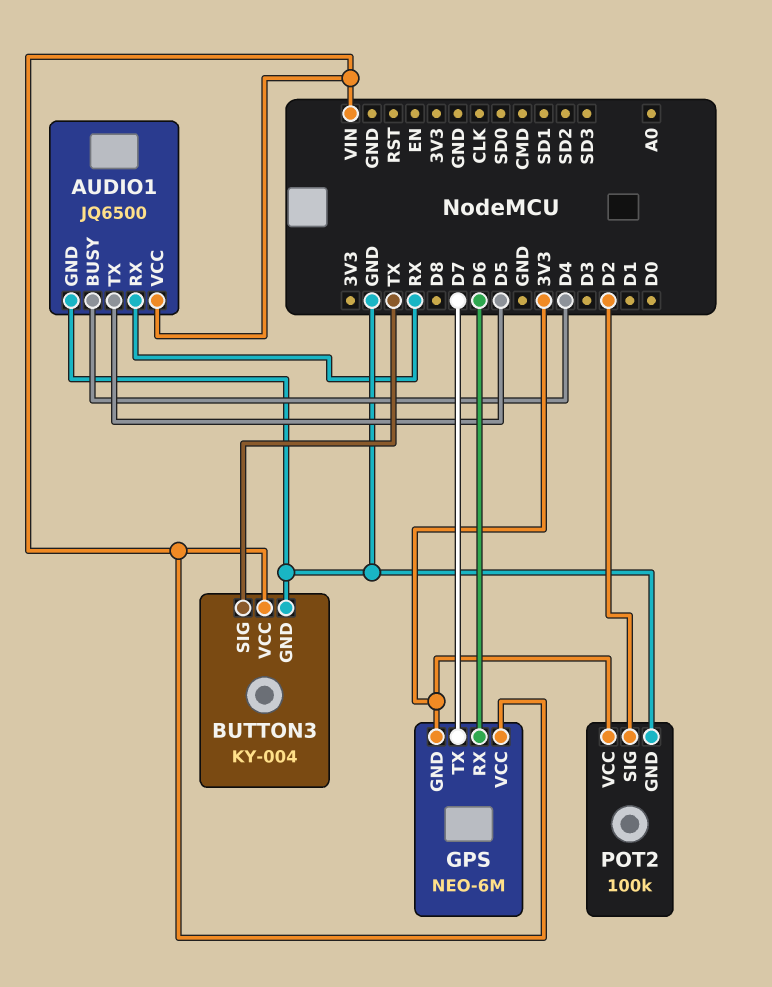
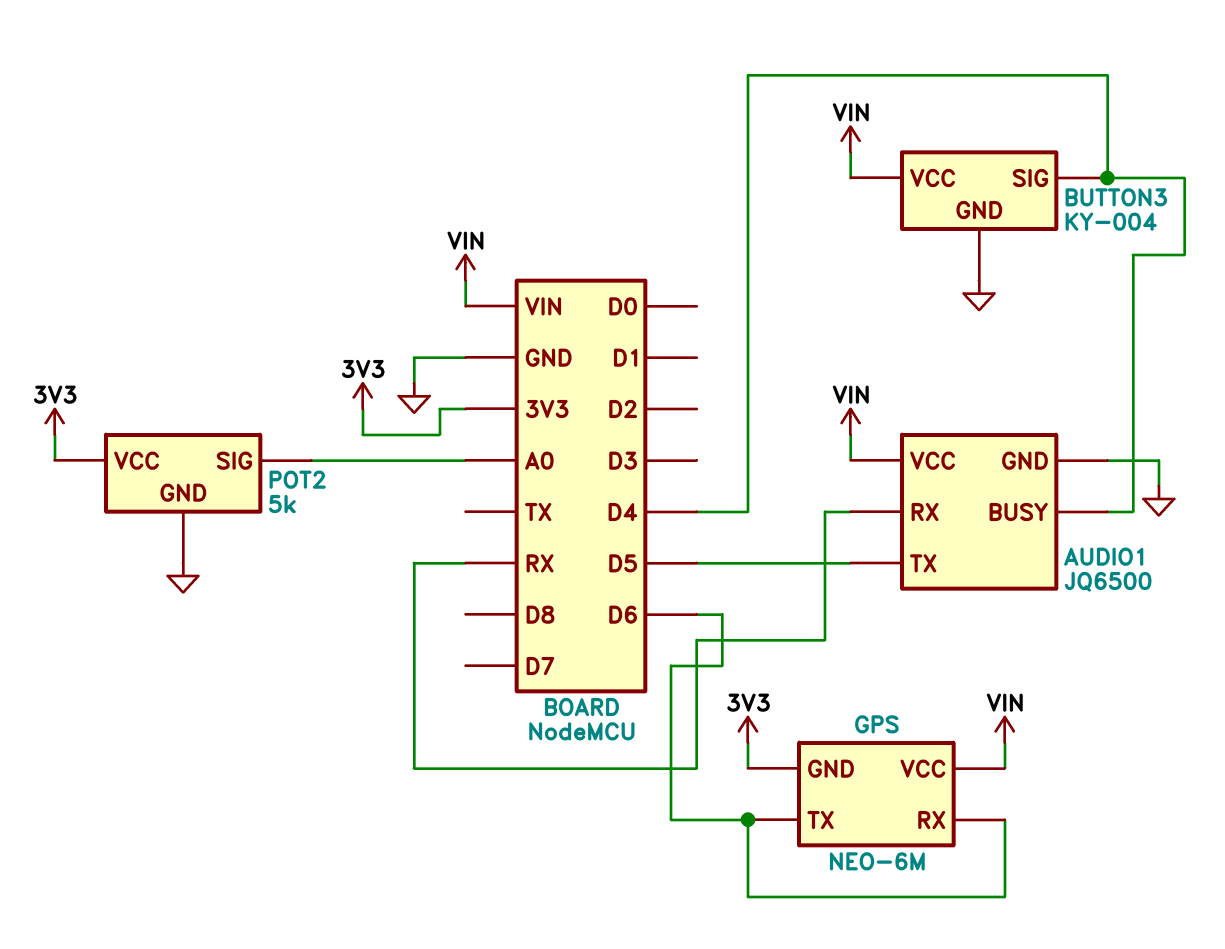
BUTTON3 pin SIG: TX -> D4
GPS pin TX: D7 -> D6
POT2: 100k -> 5k
POT2 pin SIG: D2 -> A0

